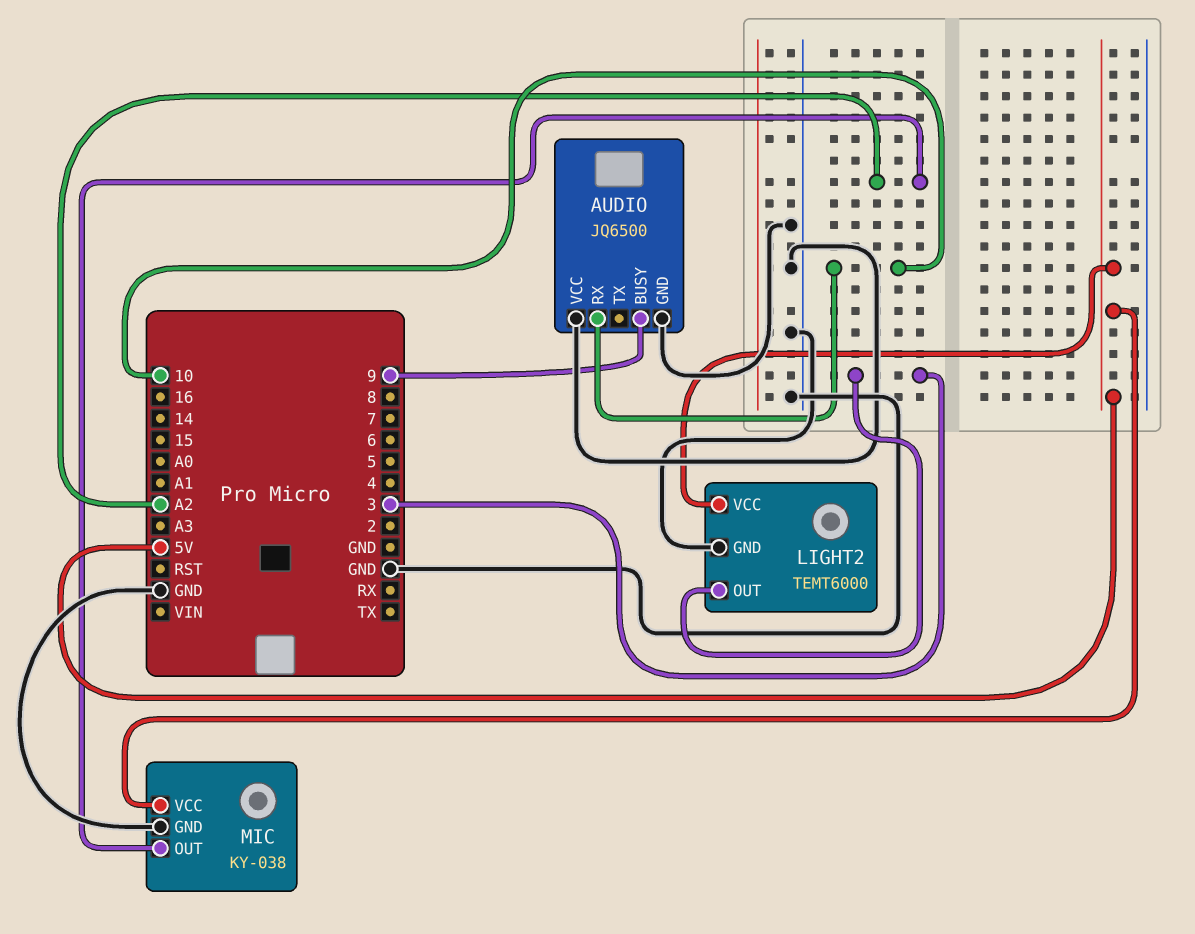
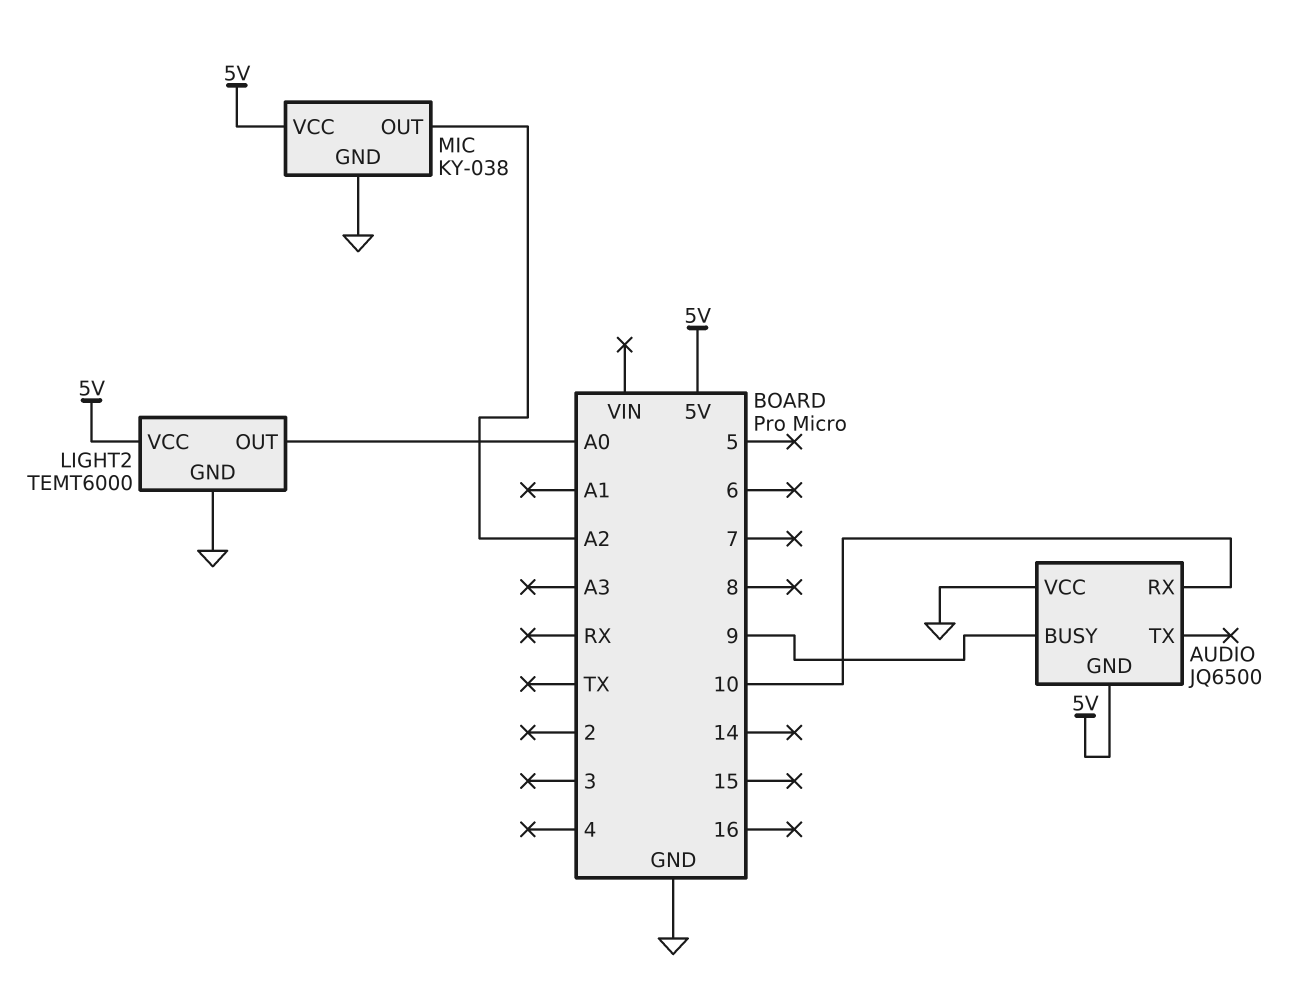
AUDIO pin GND: GND -> 5V
LIGHT2 pin OUT: 3 -> A0

